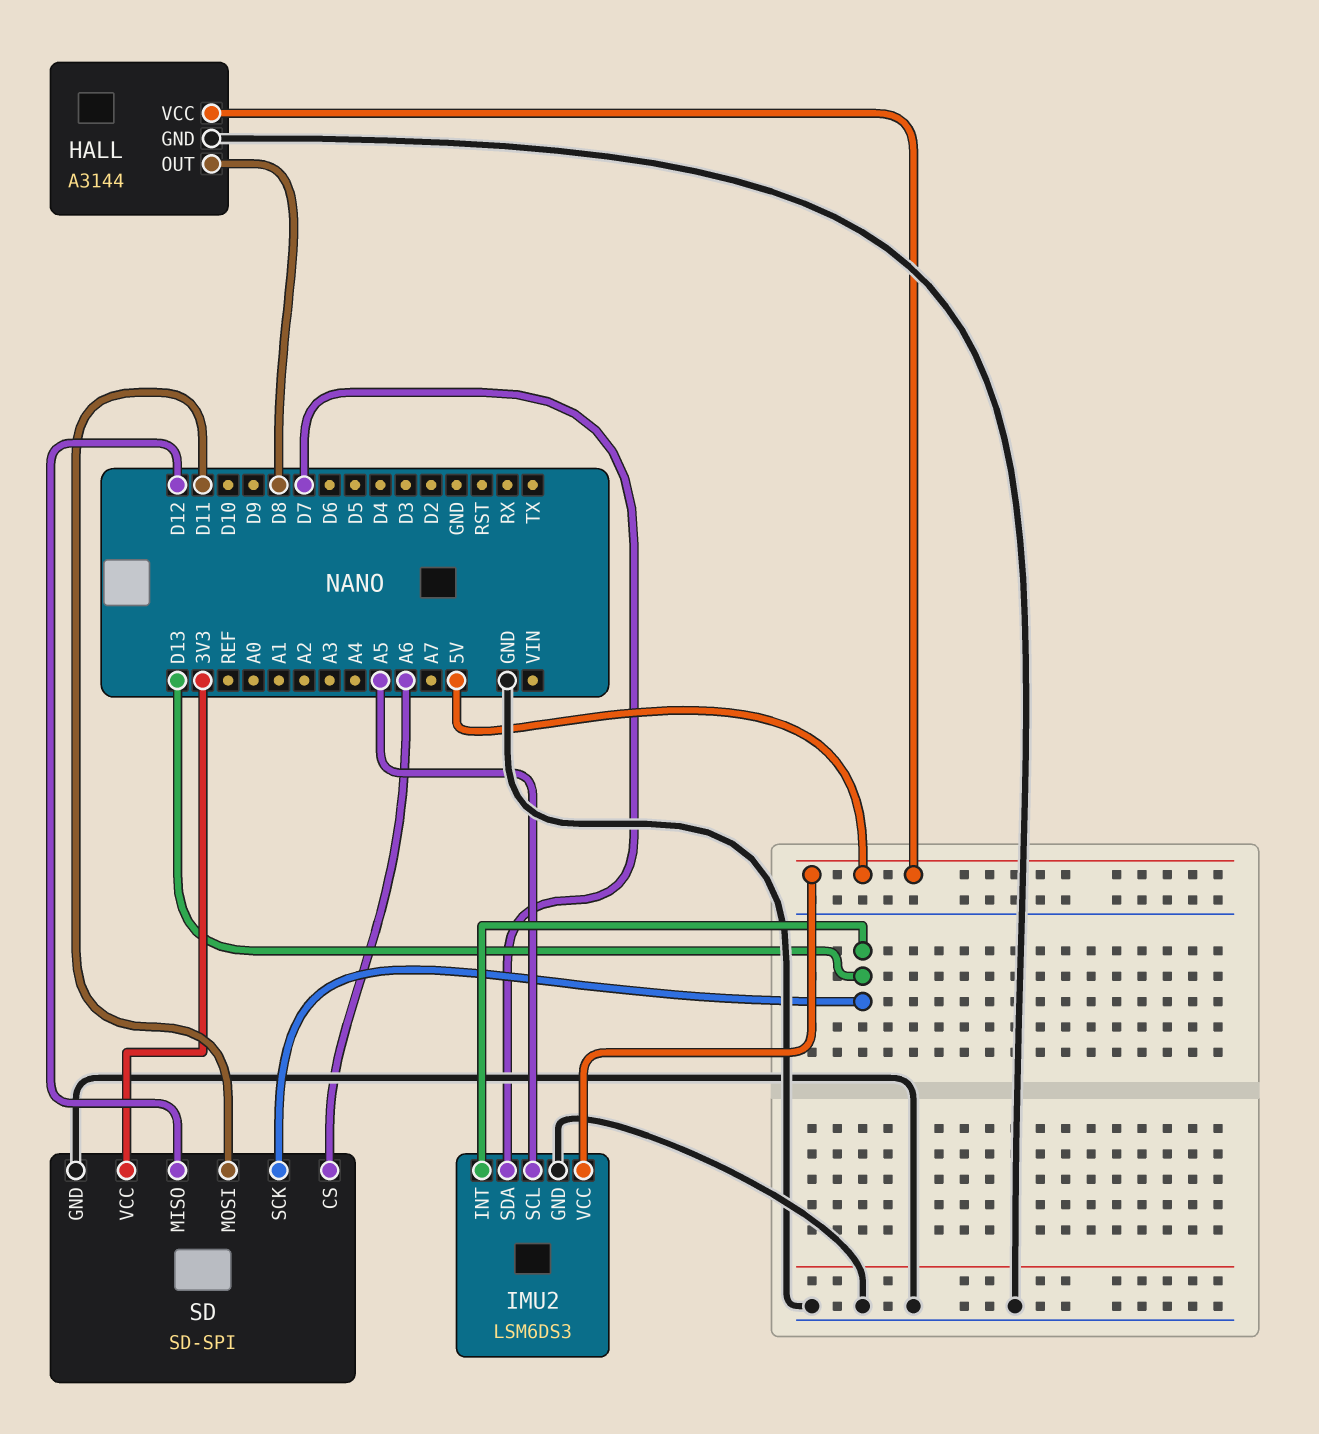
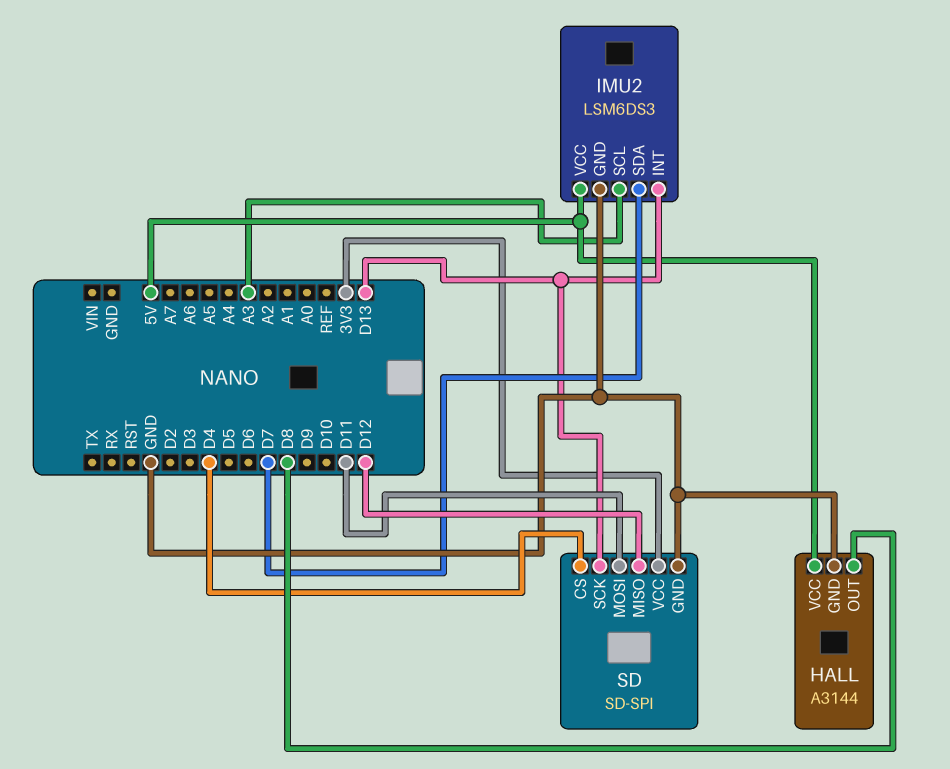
IMU2 pin SCL: A5 -> A3
SD pin CS: A6 -> D4

